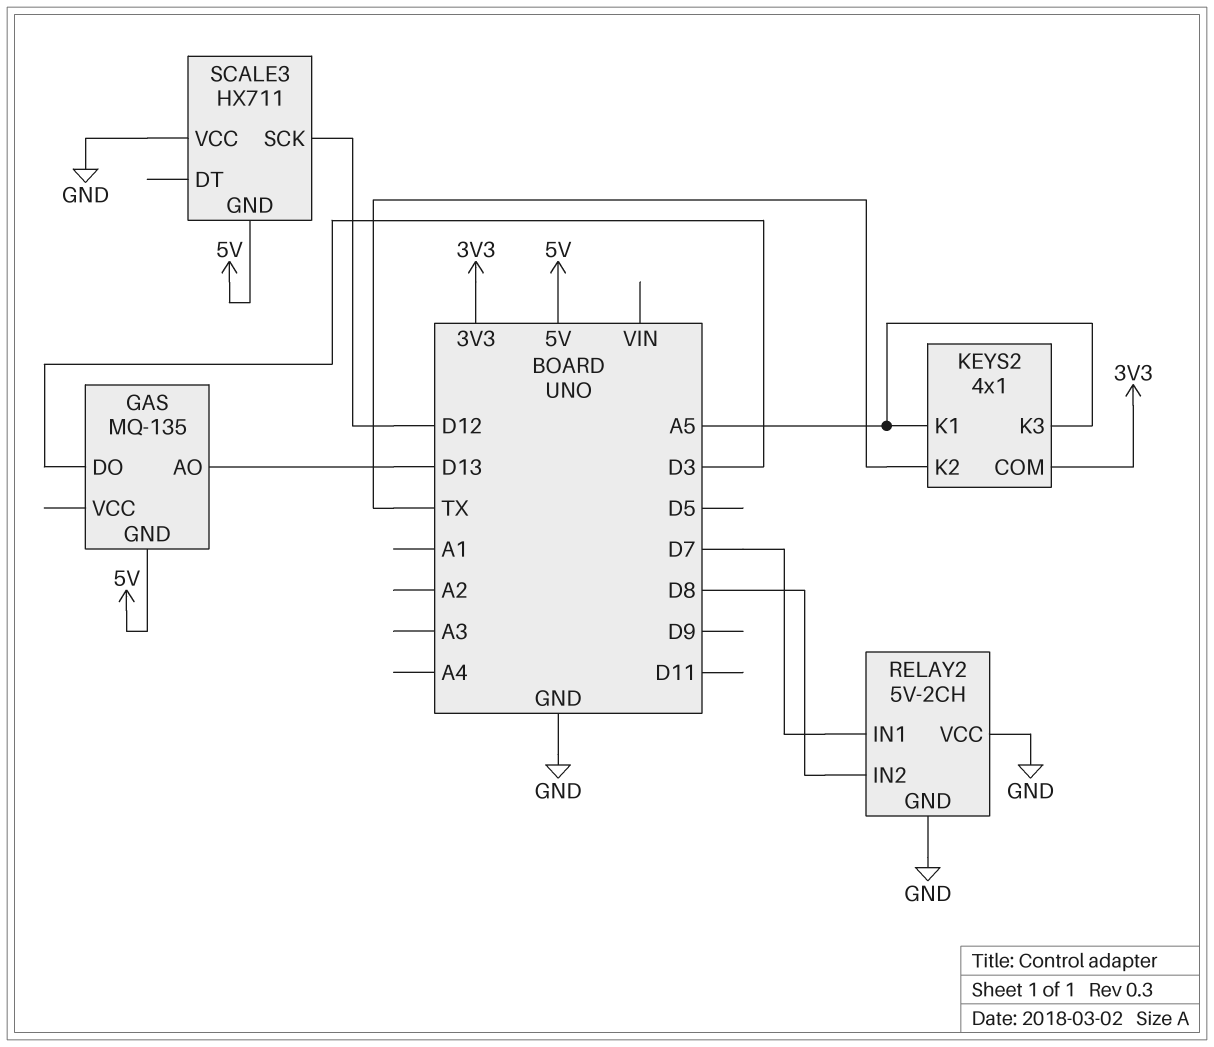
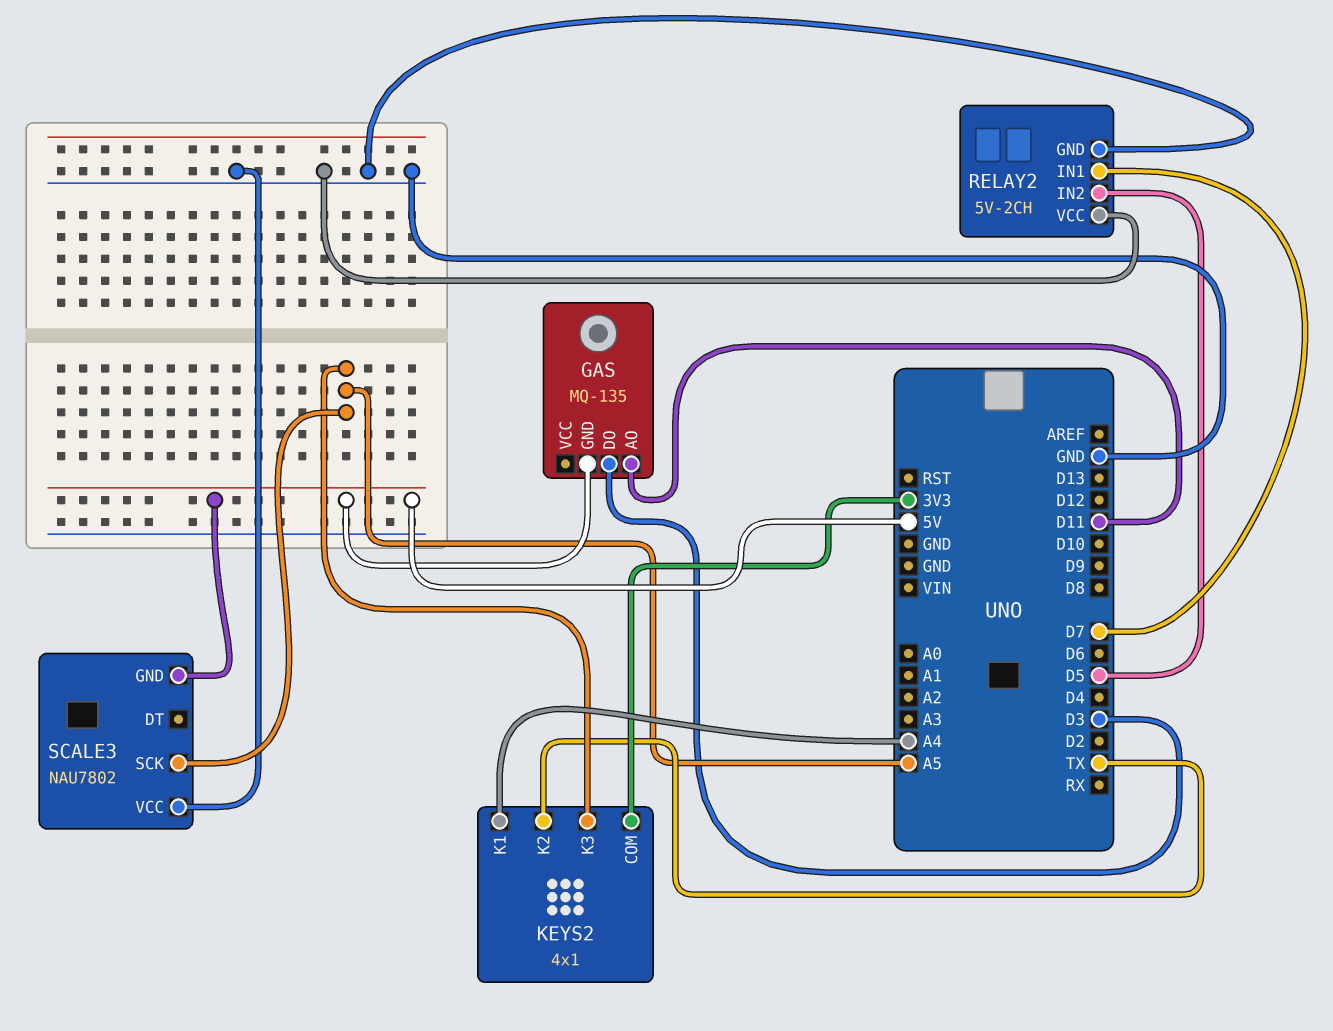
GAS pin AO: D13 -> D11
KEYS2 pin K1: A5 -> A4
RELAY2 pin IN2: D8 -> D5
SCALE3: HX711 -> NAU7802
SCALE3 pin SCK: D12 -> A5

